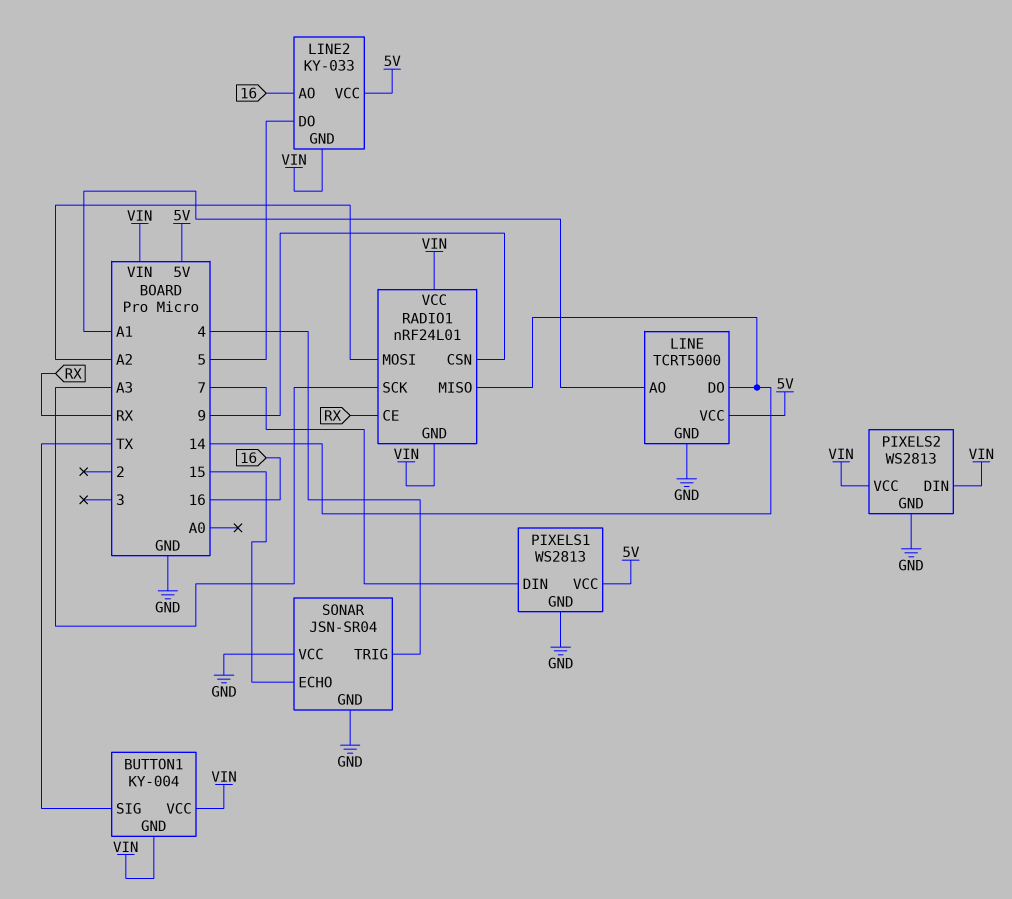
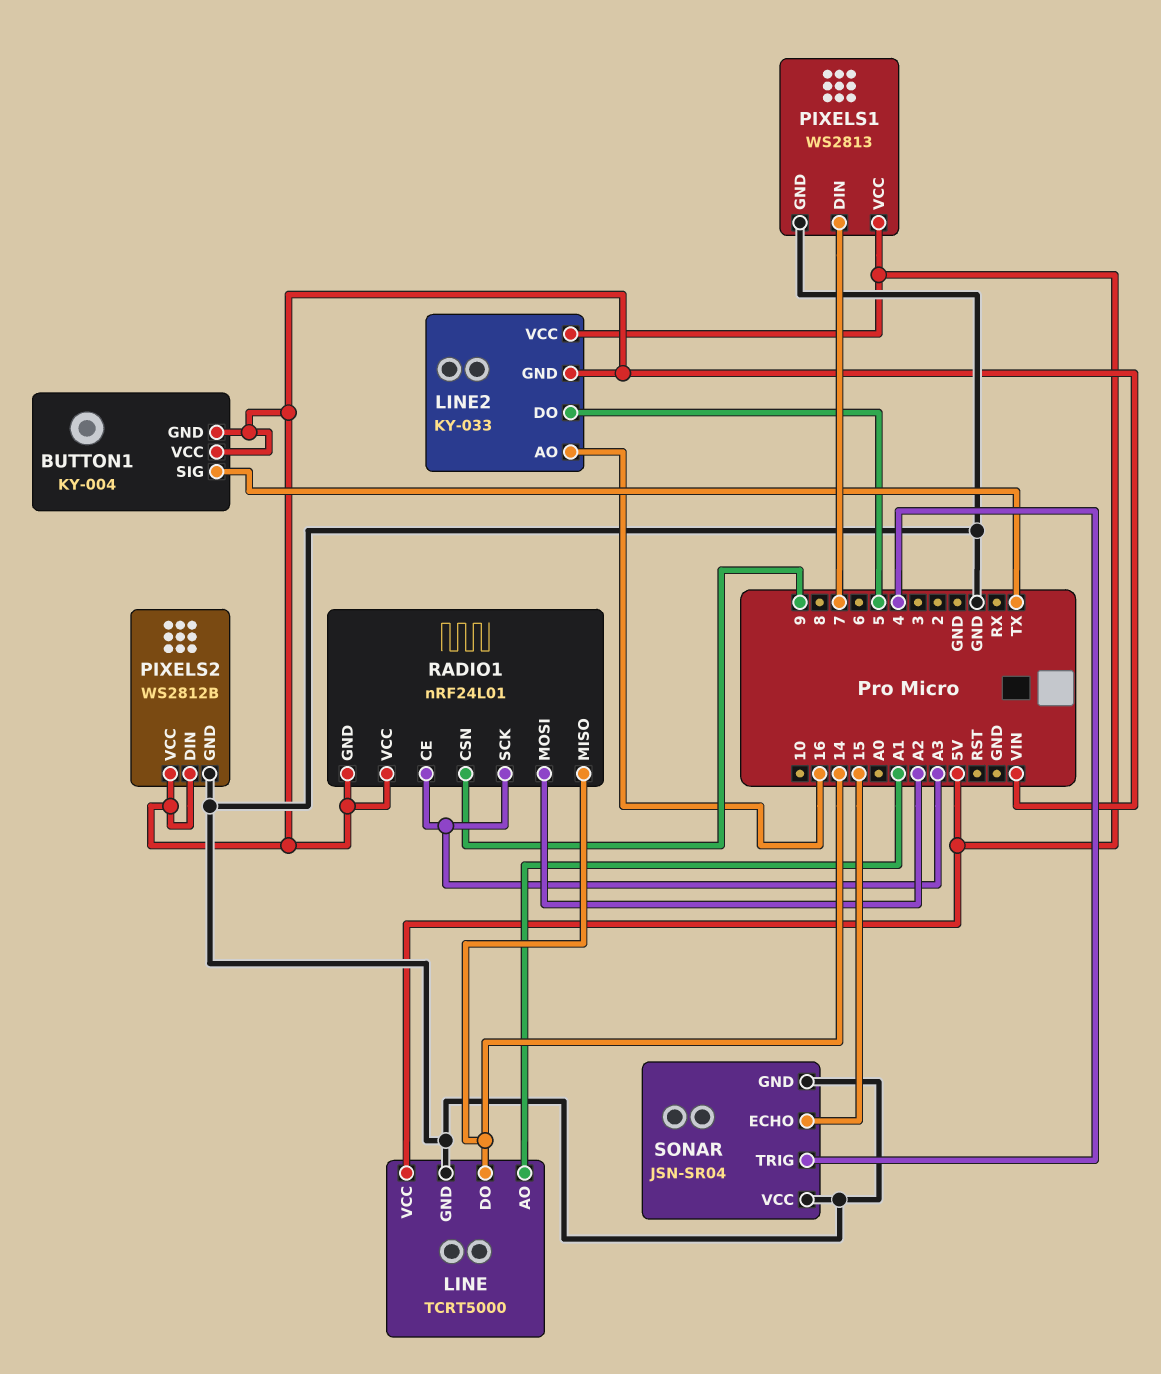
PIXELS2: WS2813 -> WS2812B
RADIO1 pin CE: RX -> A3

